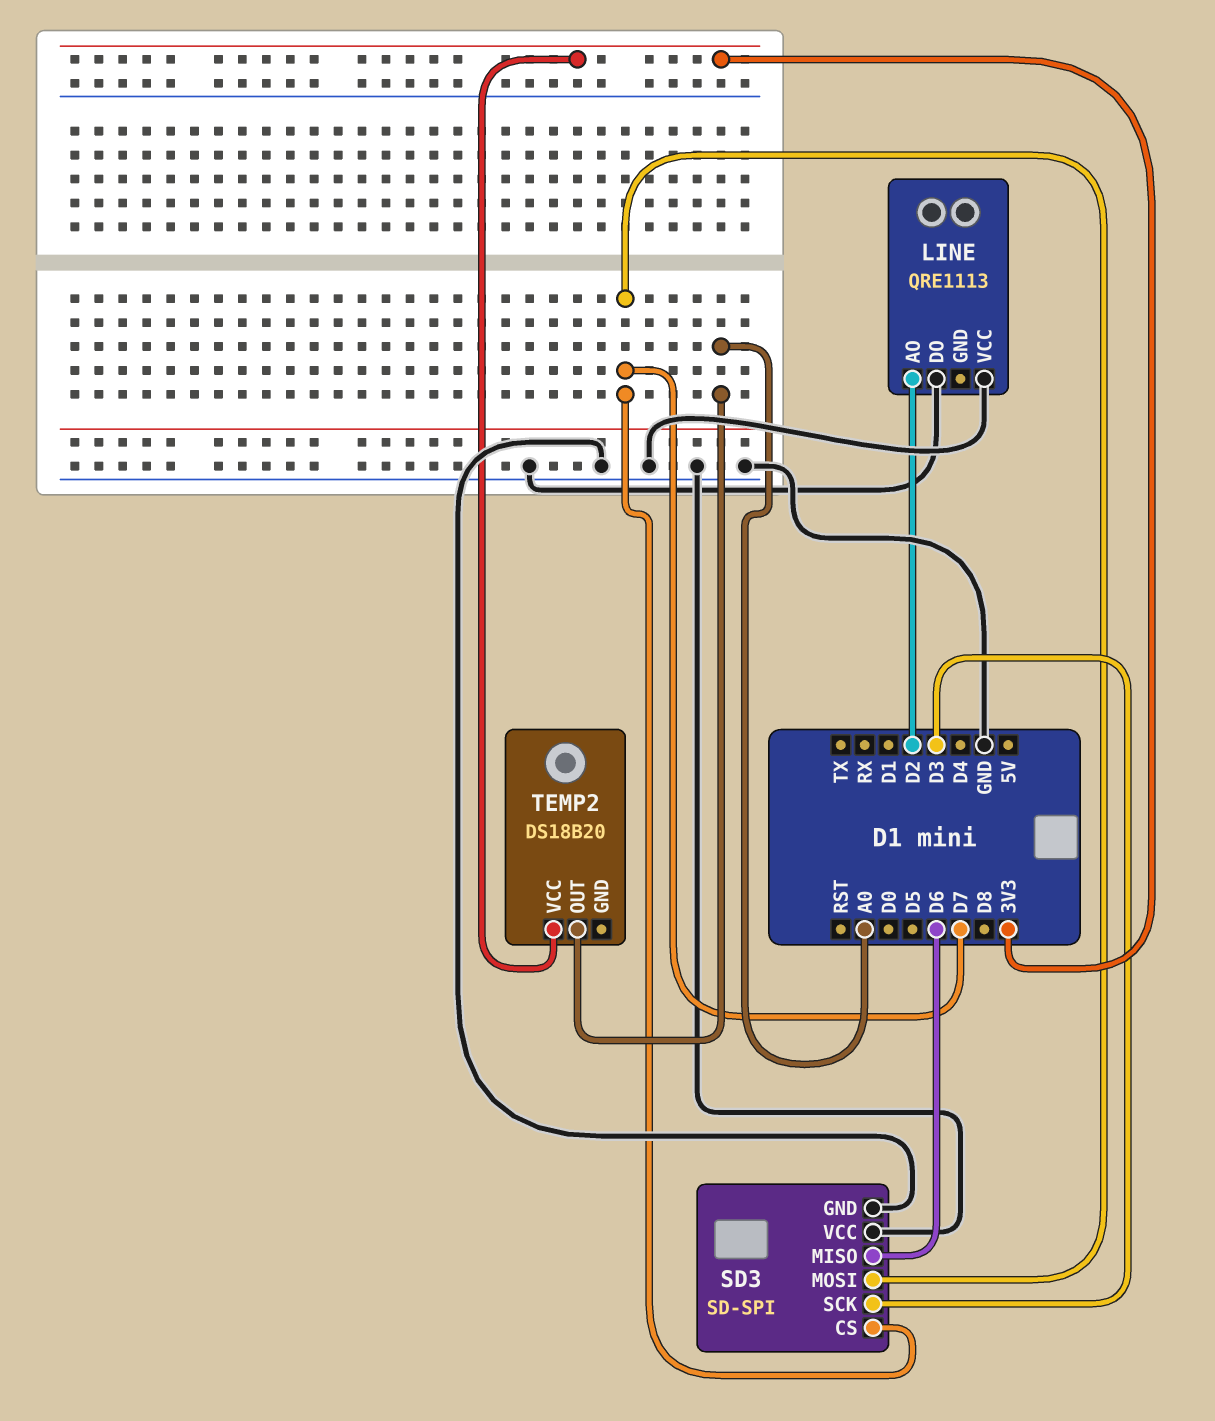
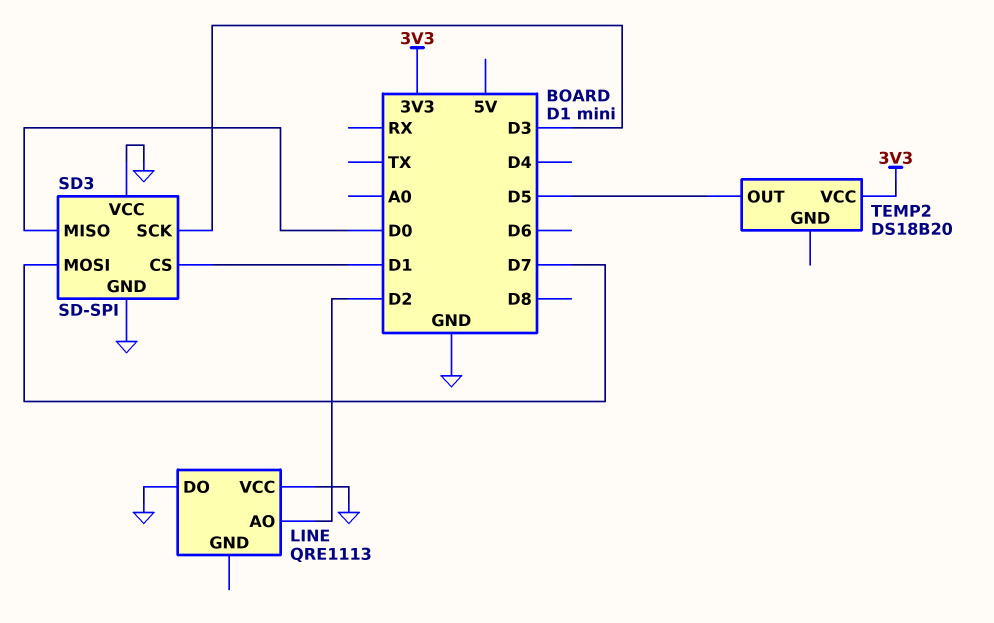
SD3 pin CS: D7 -> D1
SD3 pin MISO: D6 -> D0
TEMP2 pin OUT: A0 -> D5

